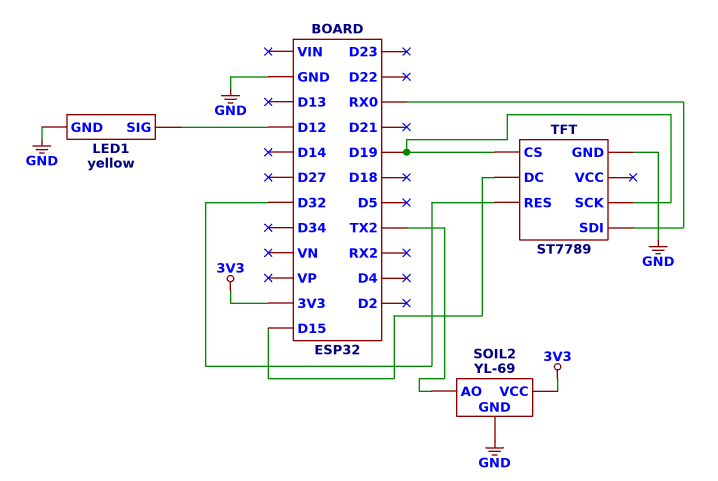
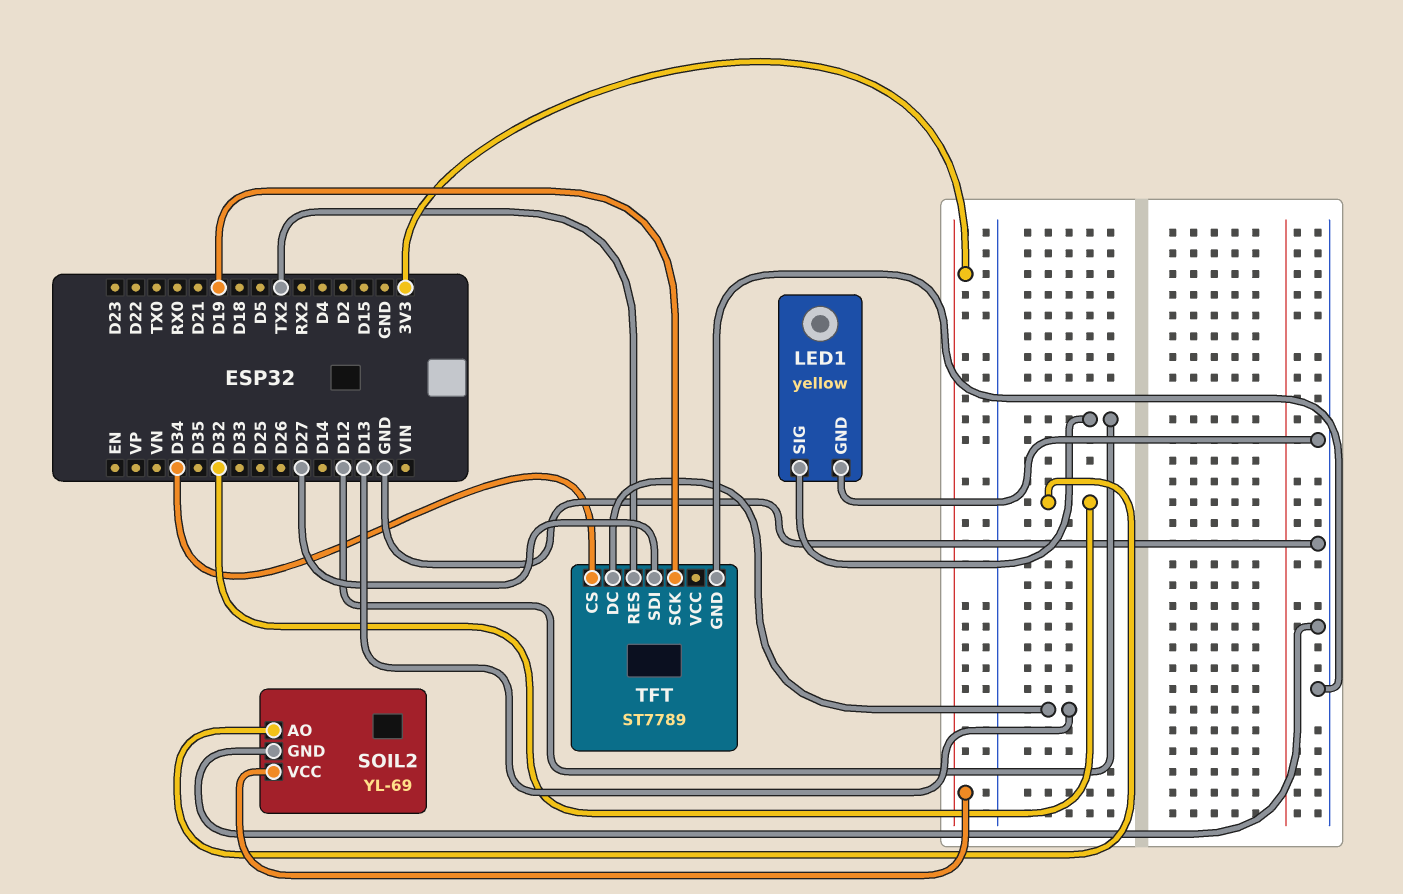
SOIL2 pin AO: TX2 -> D32
TFT pin CS: D19 -> D34
TFT pin DC: D15 -> D13
TFT pin RES: D32 -> TX2
TFT pin SDI: RX0 -> D27

